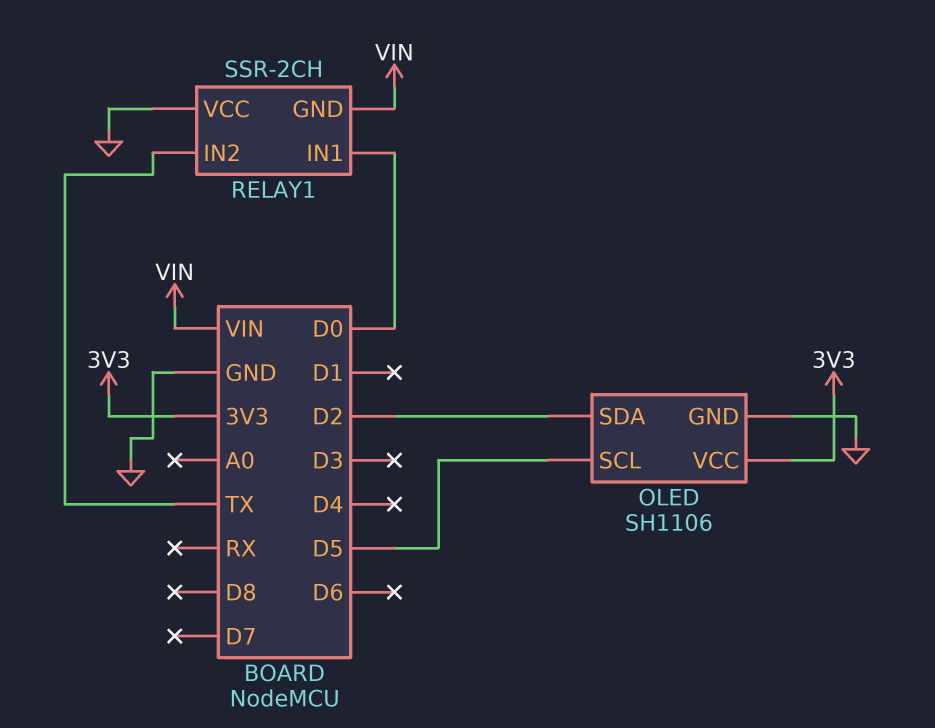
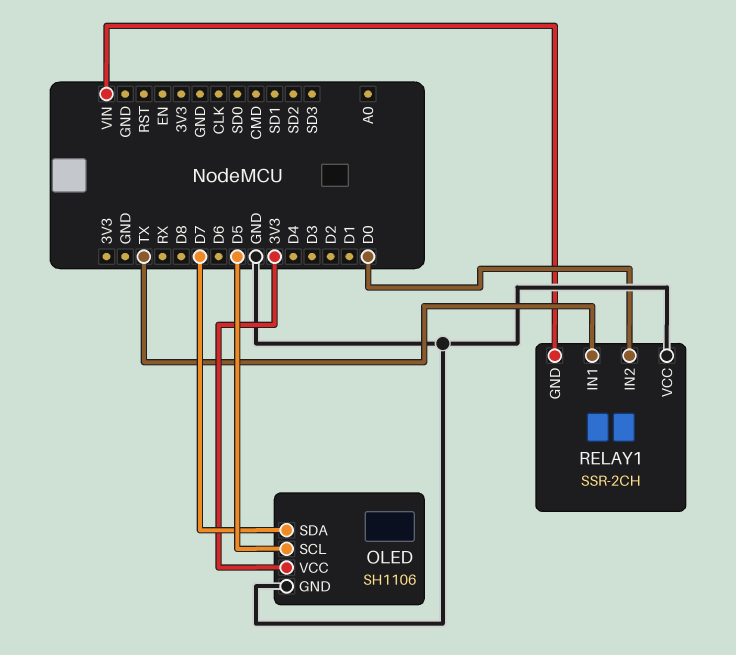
OLED pin SDA: D2 -> D7
RELAY1 pin IN1: D0 -> TX
RELAY1 pin IN2: TX -> D0

